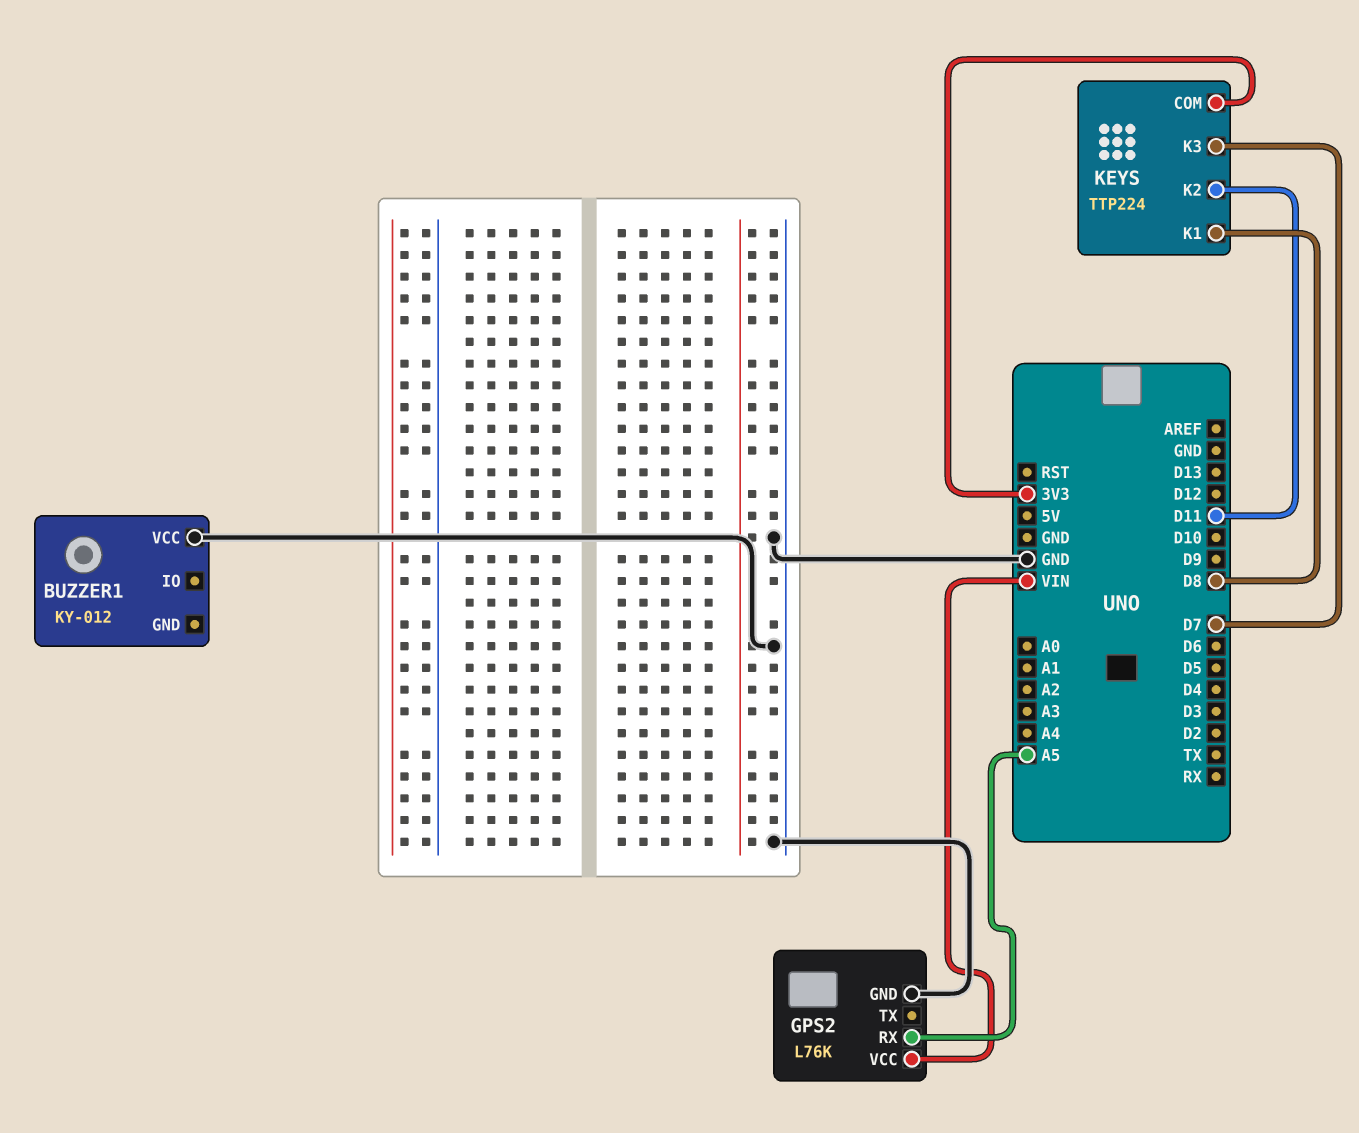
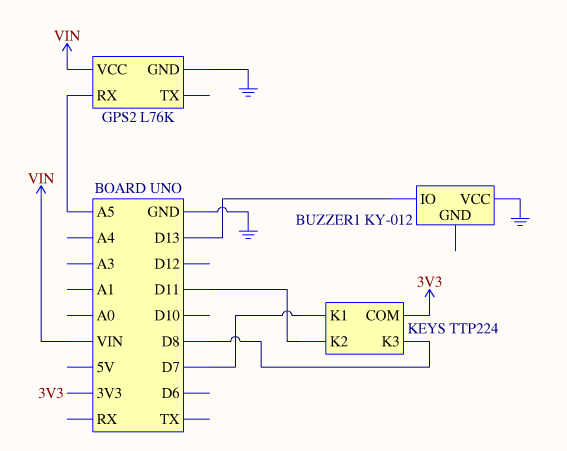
BUZZER1 pin IO: none -> D13
KEYS pin K1: D8 -> D7
KEYS pin K3: D7 -> D8

